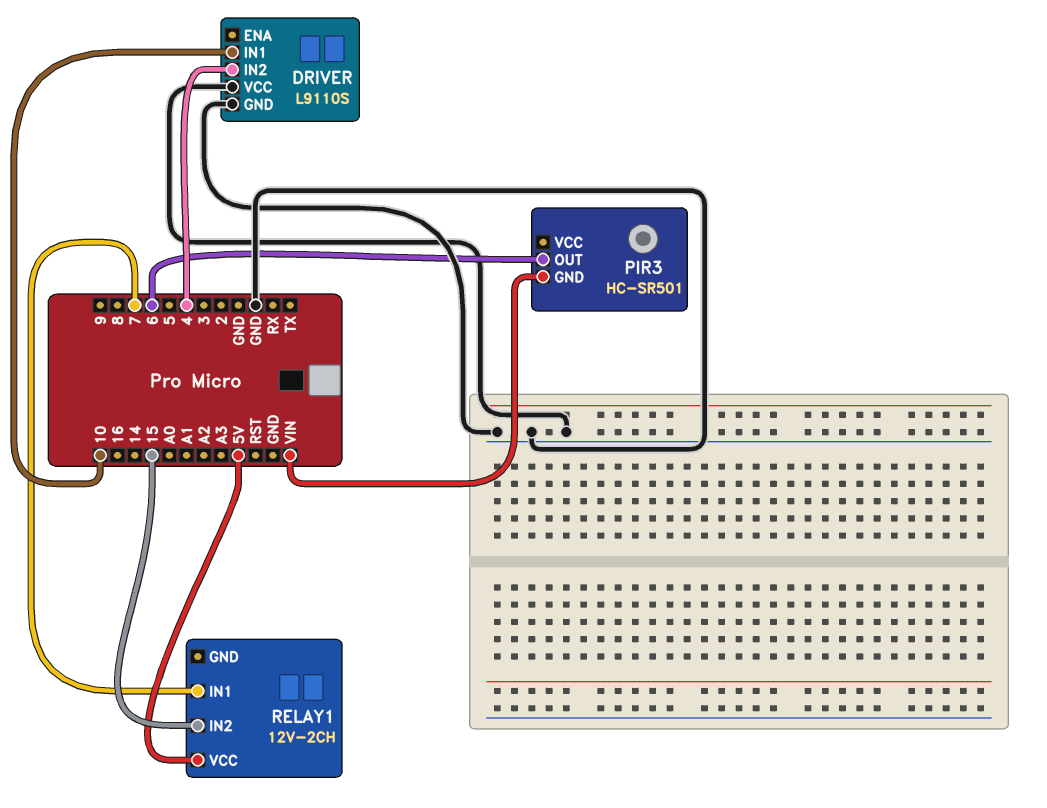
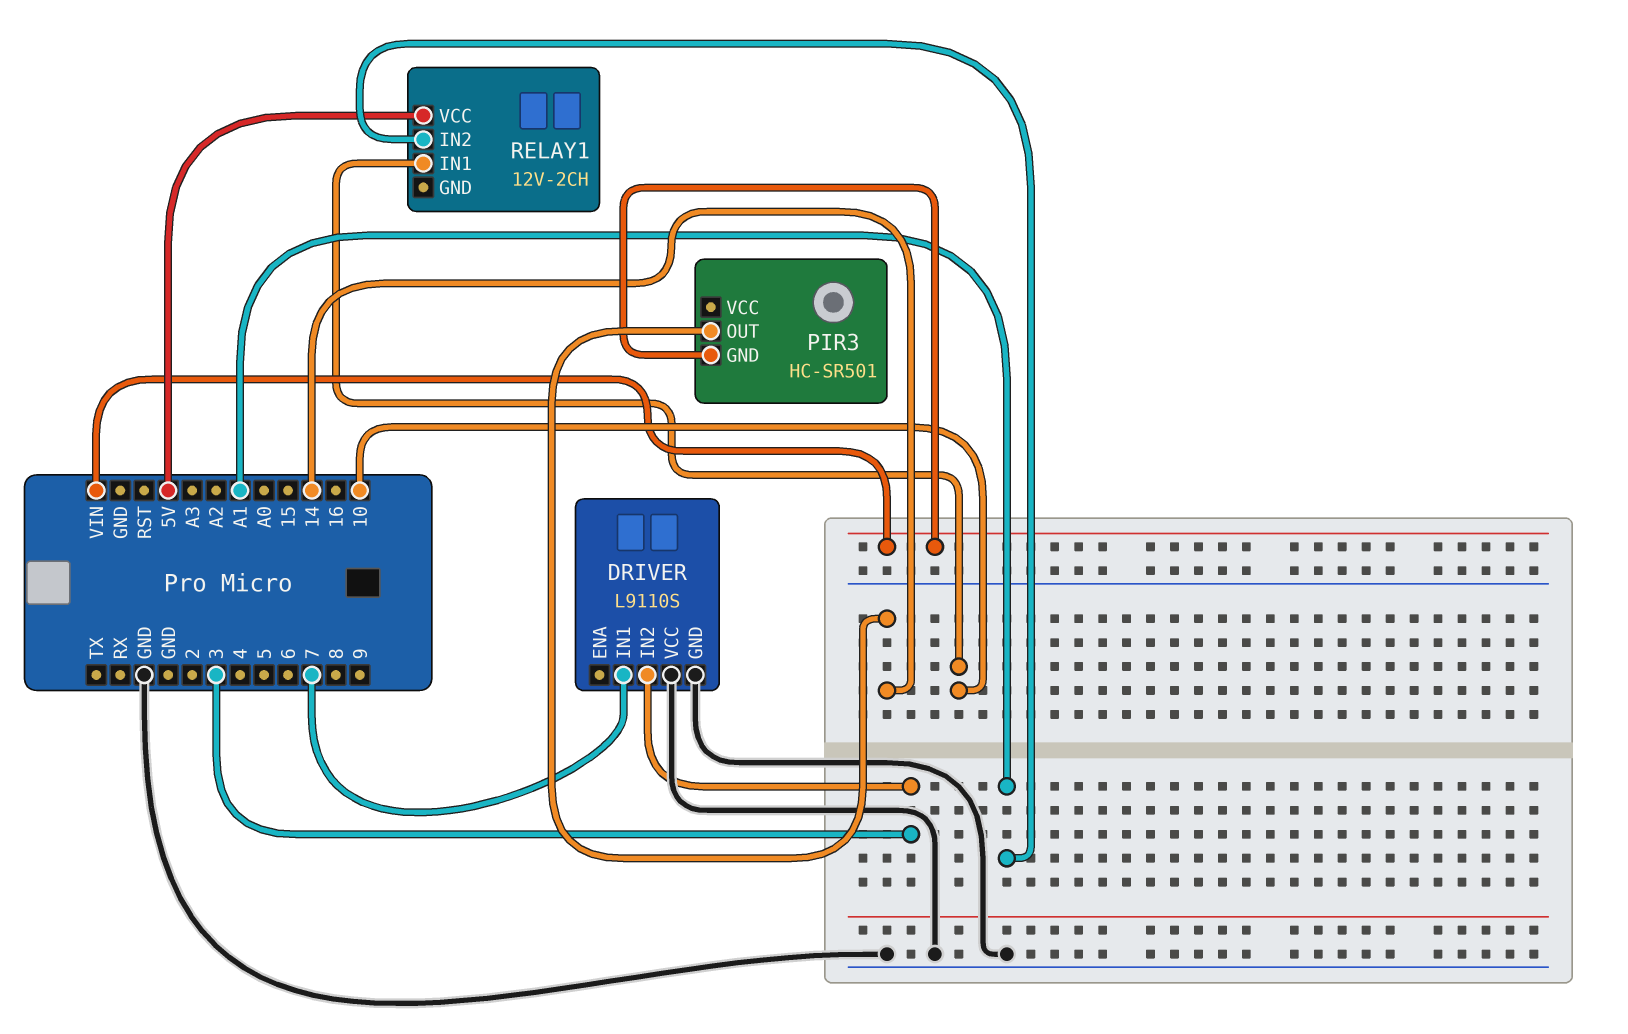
DRIVER pin IN1: 10 -> 7
DRIVER pin IN2: 4 -> 3
PIR3 pin OUT: 6 -> 14
RELAY1 pin IN1: 7 -> 10
RELAY1 pin IN2: 15 -> A1

